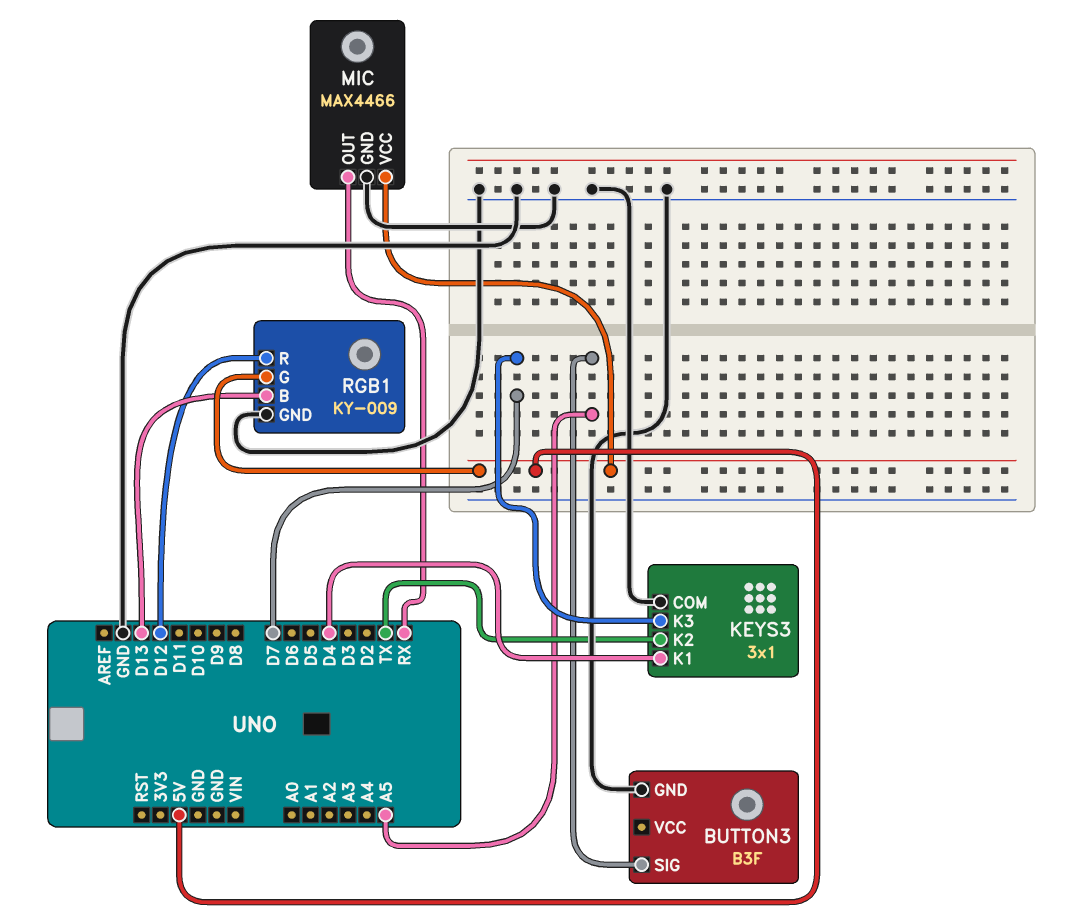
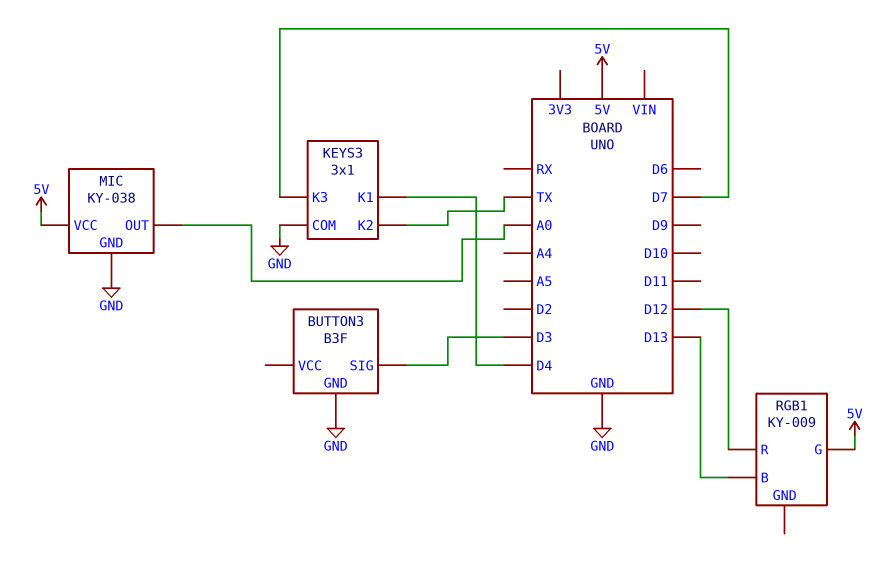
BUTTON3 pin SIG: A5 -> D3
MIC: MAX4466 -> KY-038
MIC pin OUT: RX -> A0
RGB1 pin GND: GND -> none

